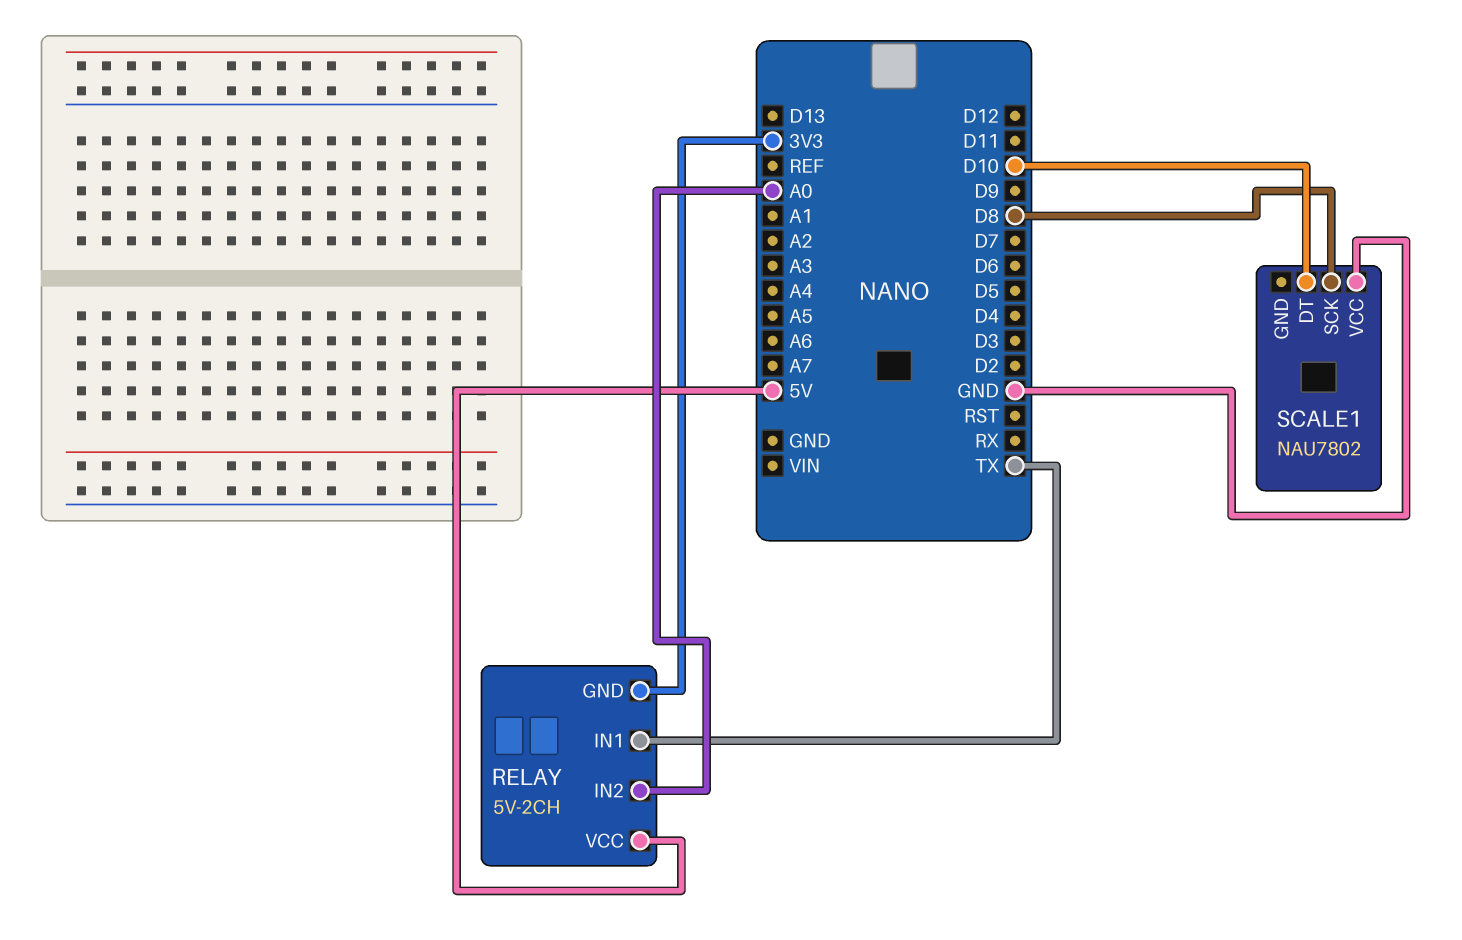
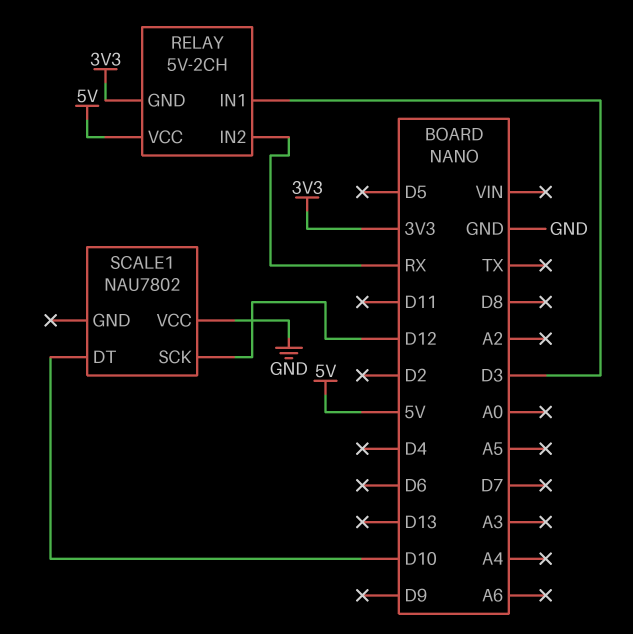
RELAY pin IN1: TX -> D3
RELAY pin IN2: A0 -> RX
SCALE1 pin SCK: D8 -> D12

